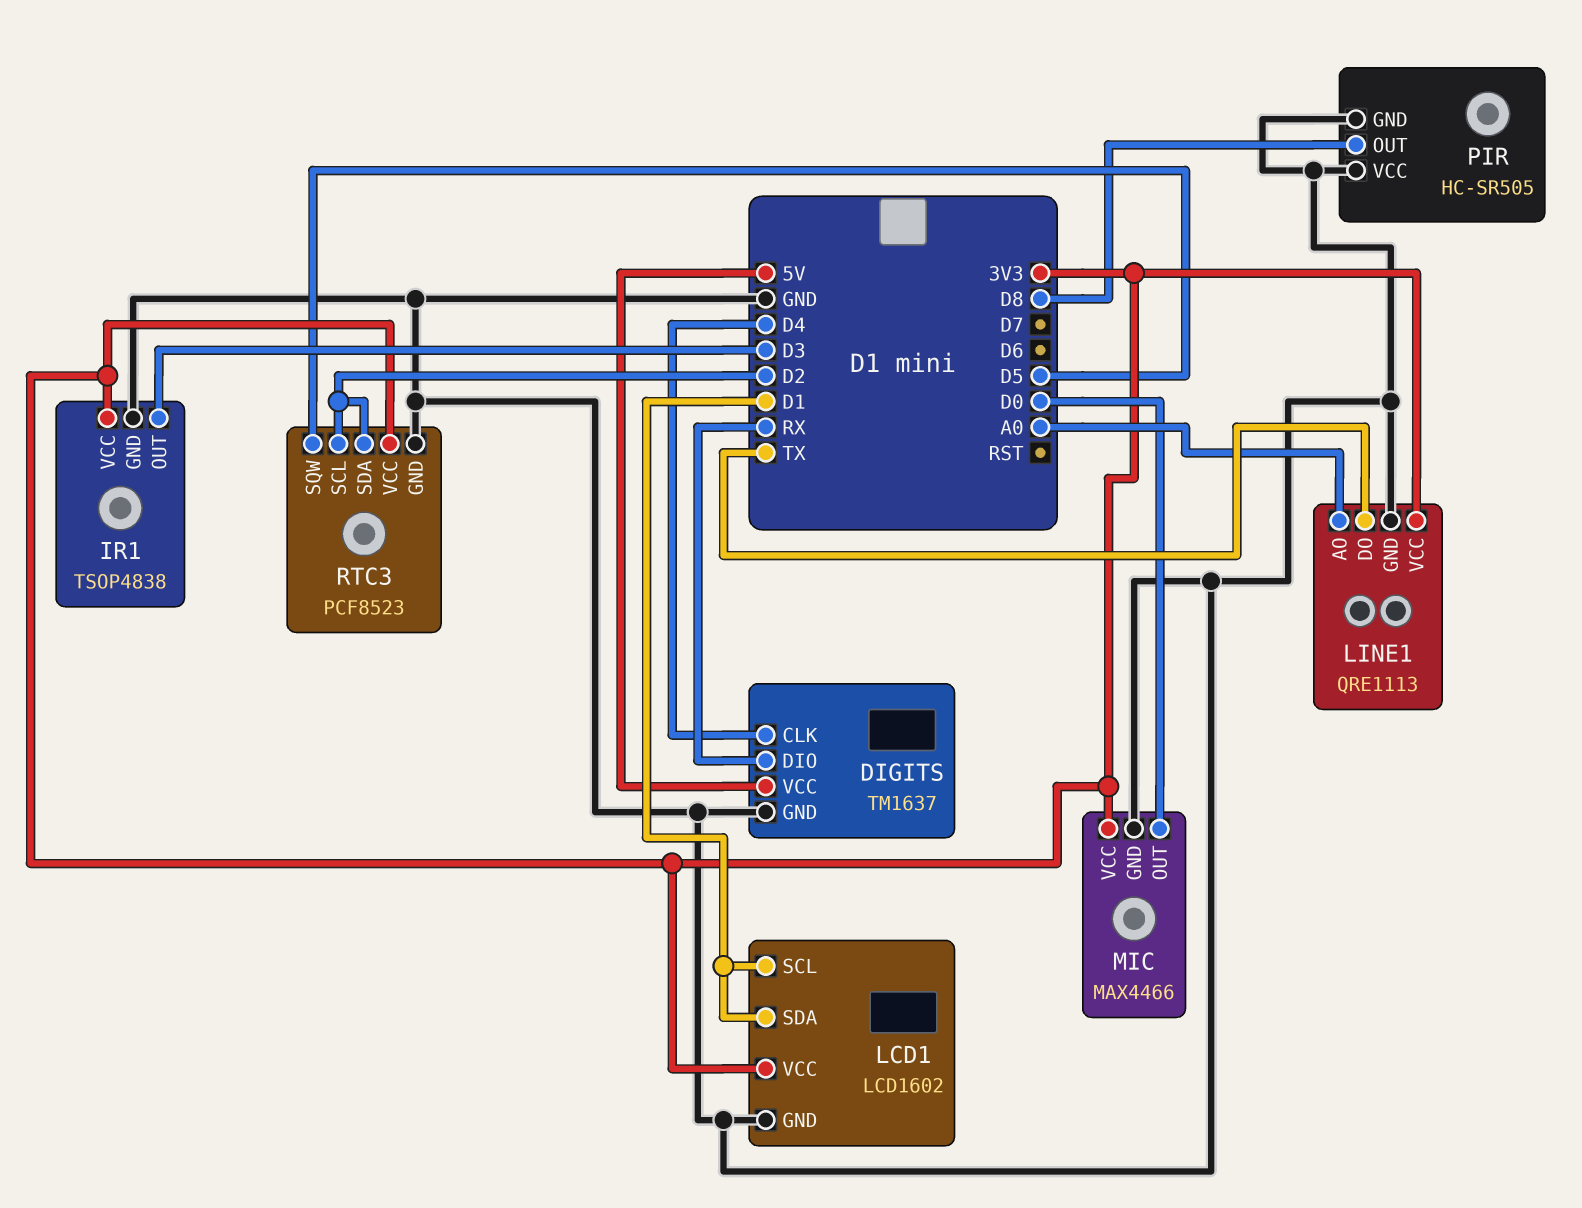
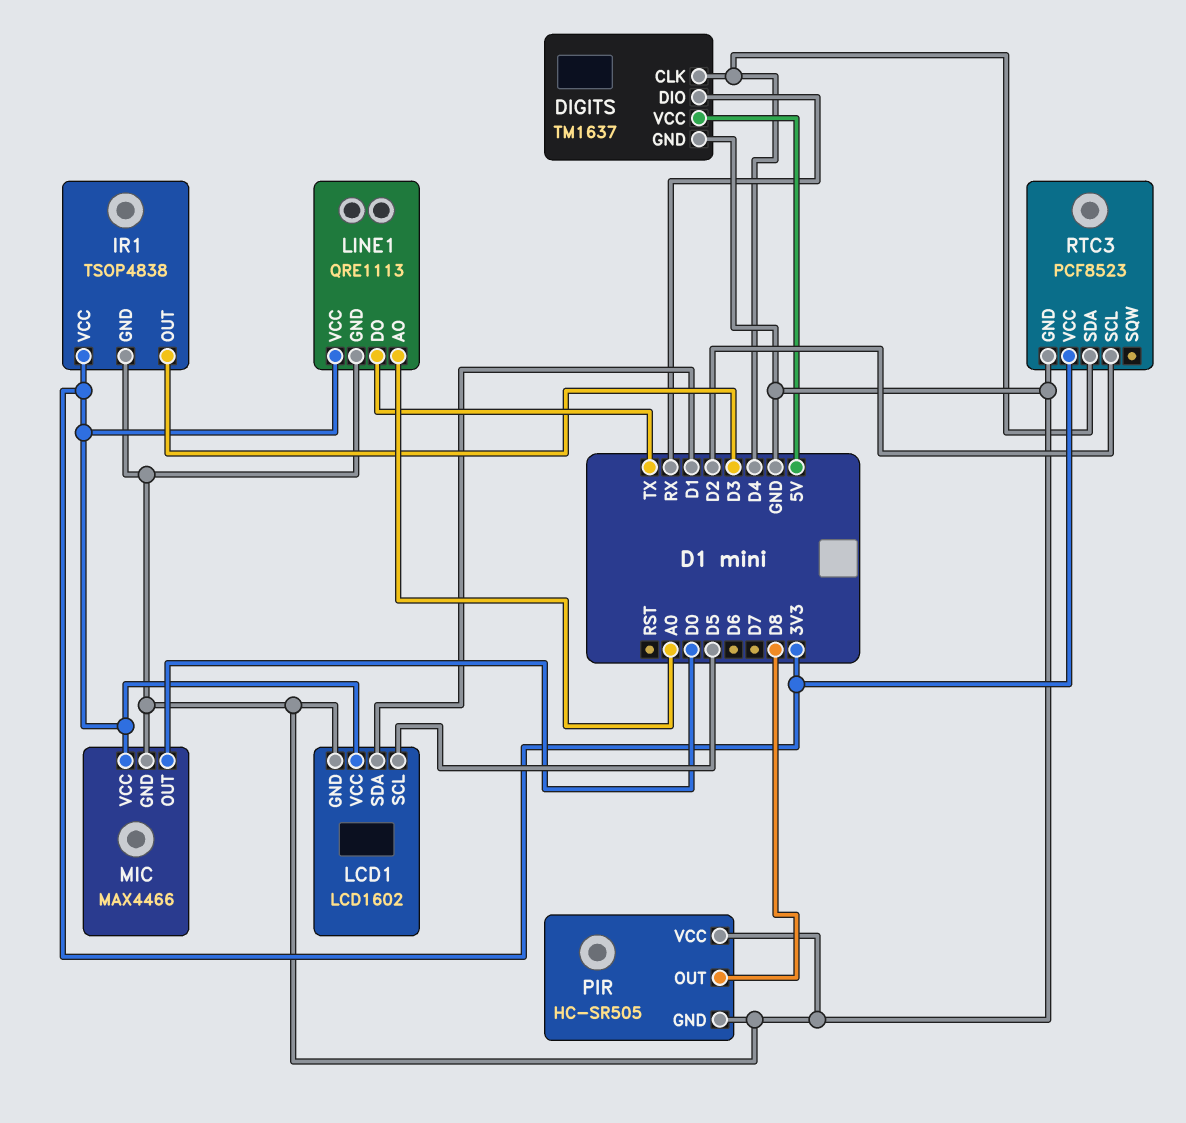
LCD1 pin SCL: D1 -> D5
RTC3 pin SDA: D2 -> D4
RTC3 pin SQW: D5 -> none

